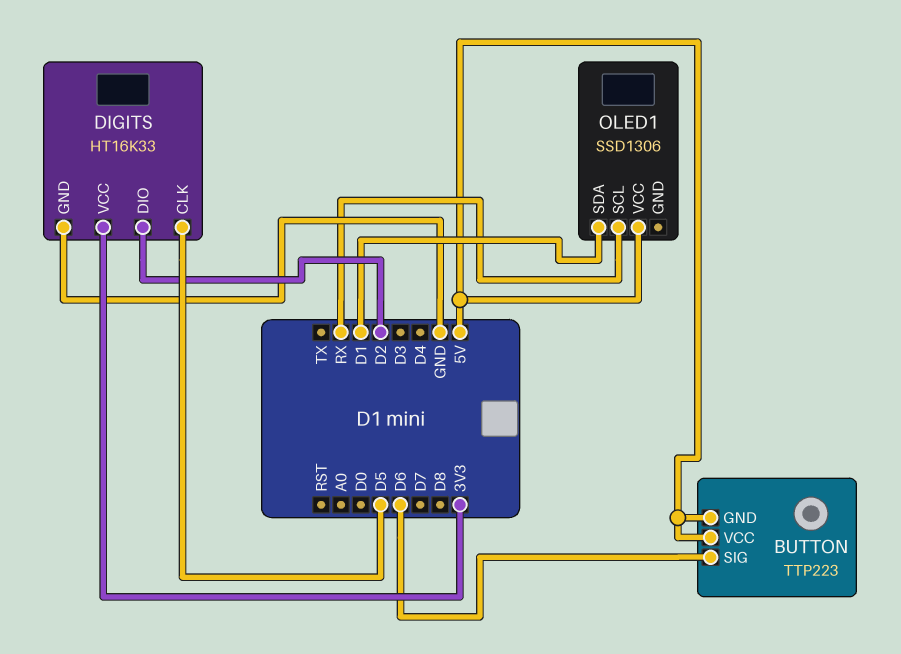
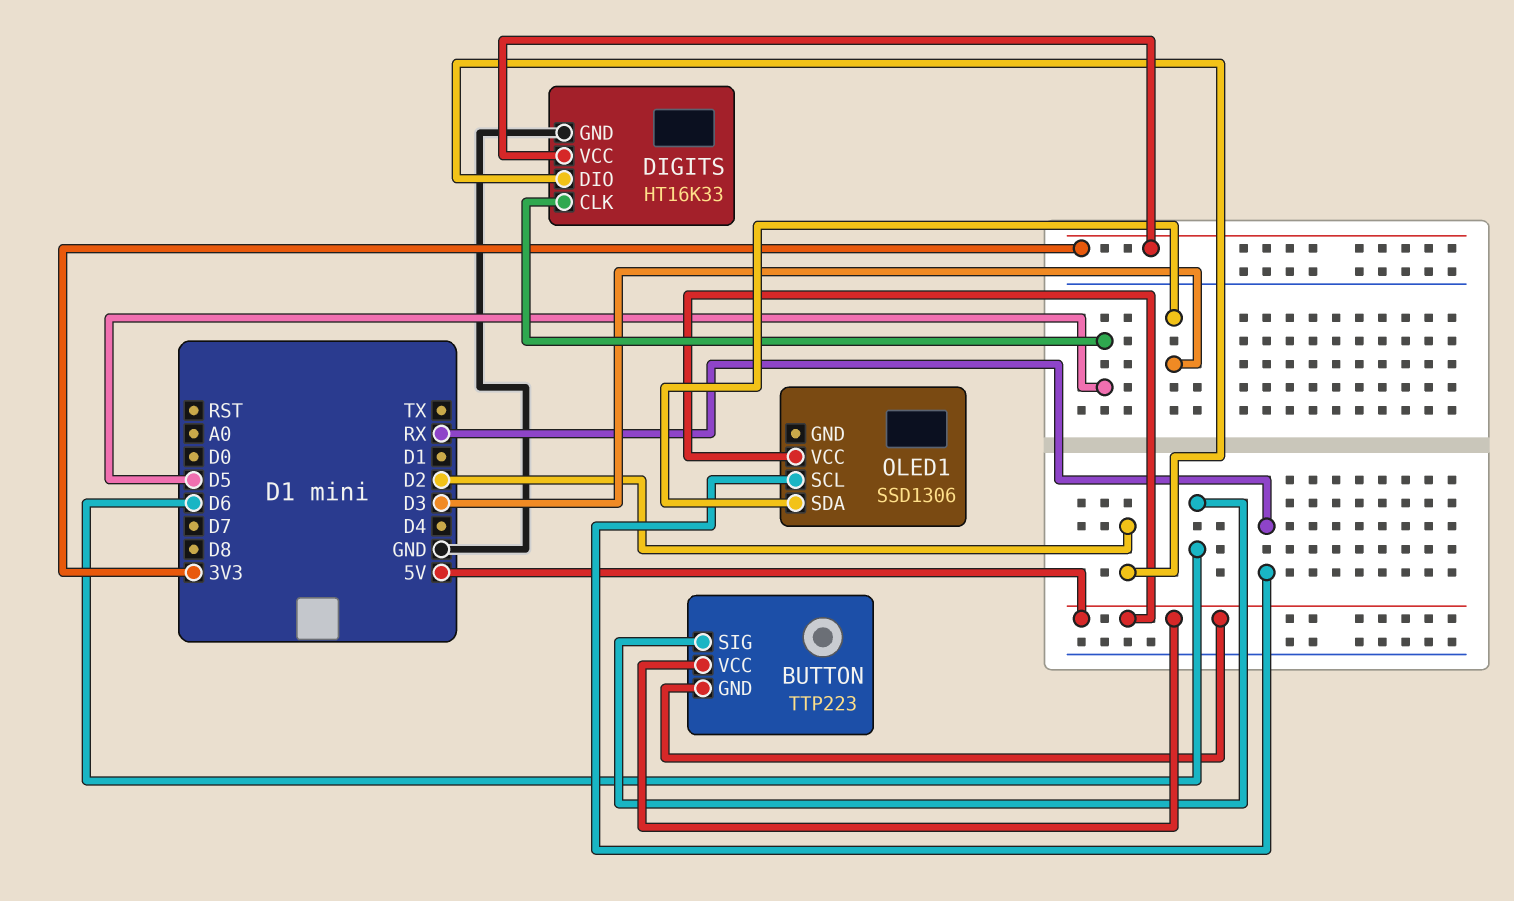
OLED1 pin SDA: D1 -> D3

